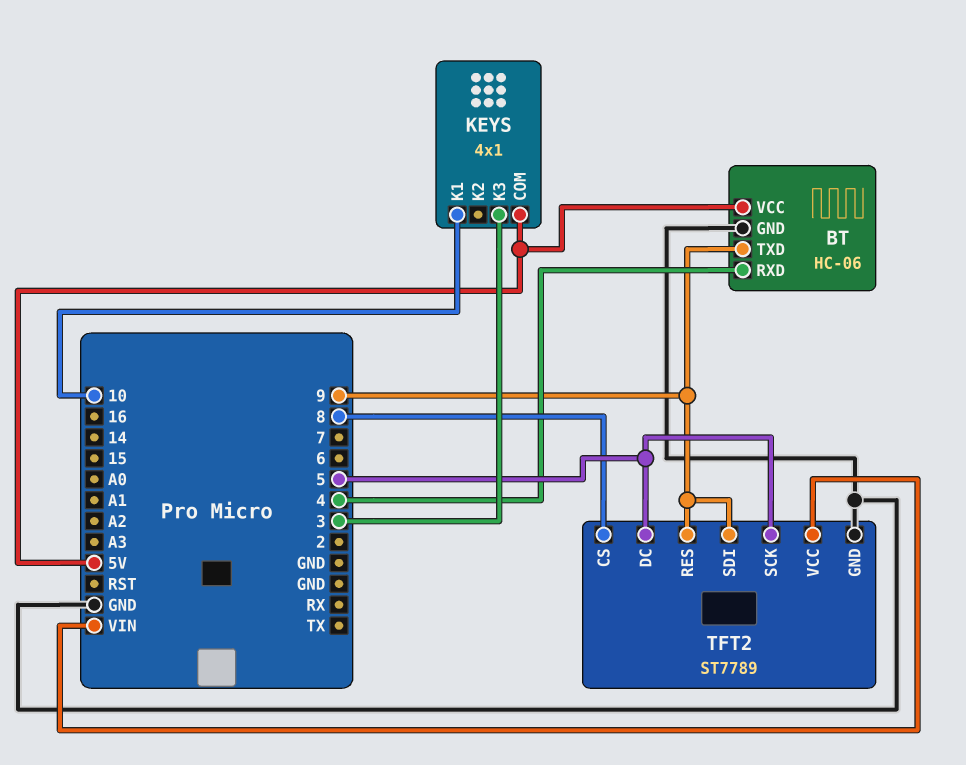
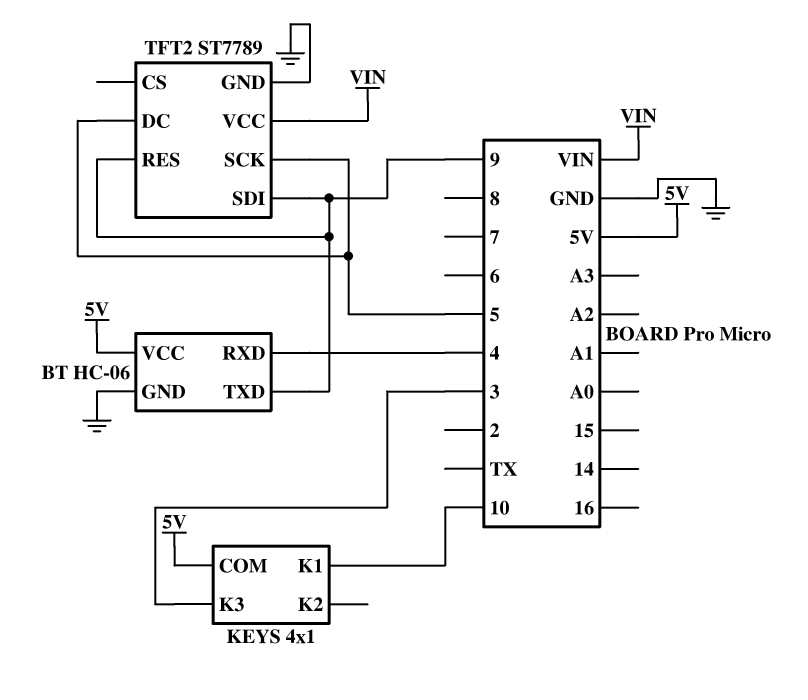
TFT2 pin CS: 8 -> none

